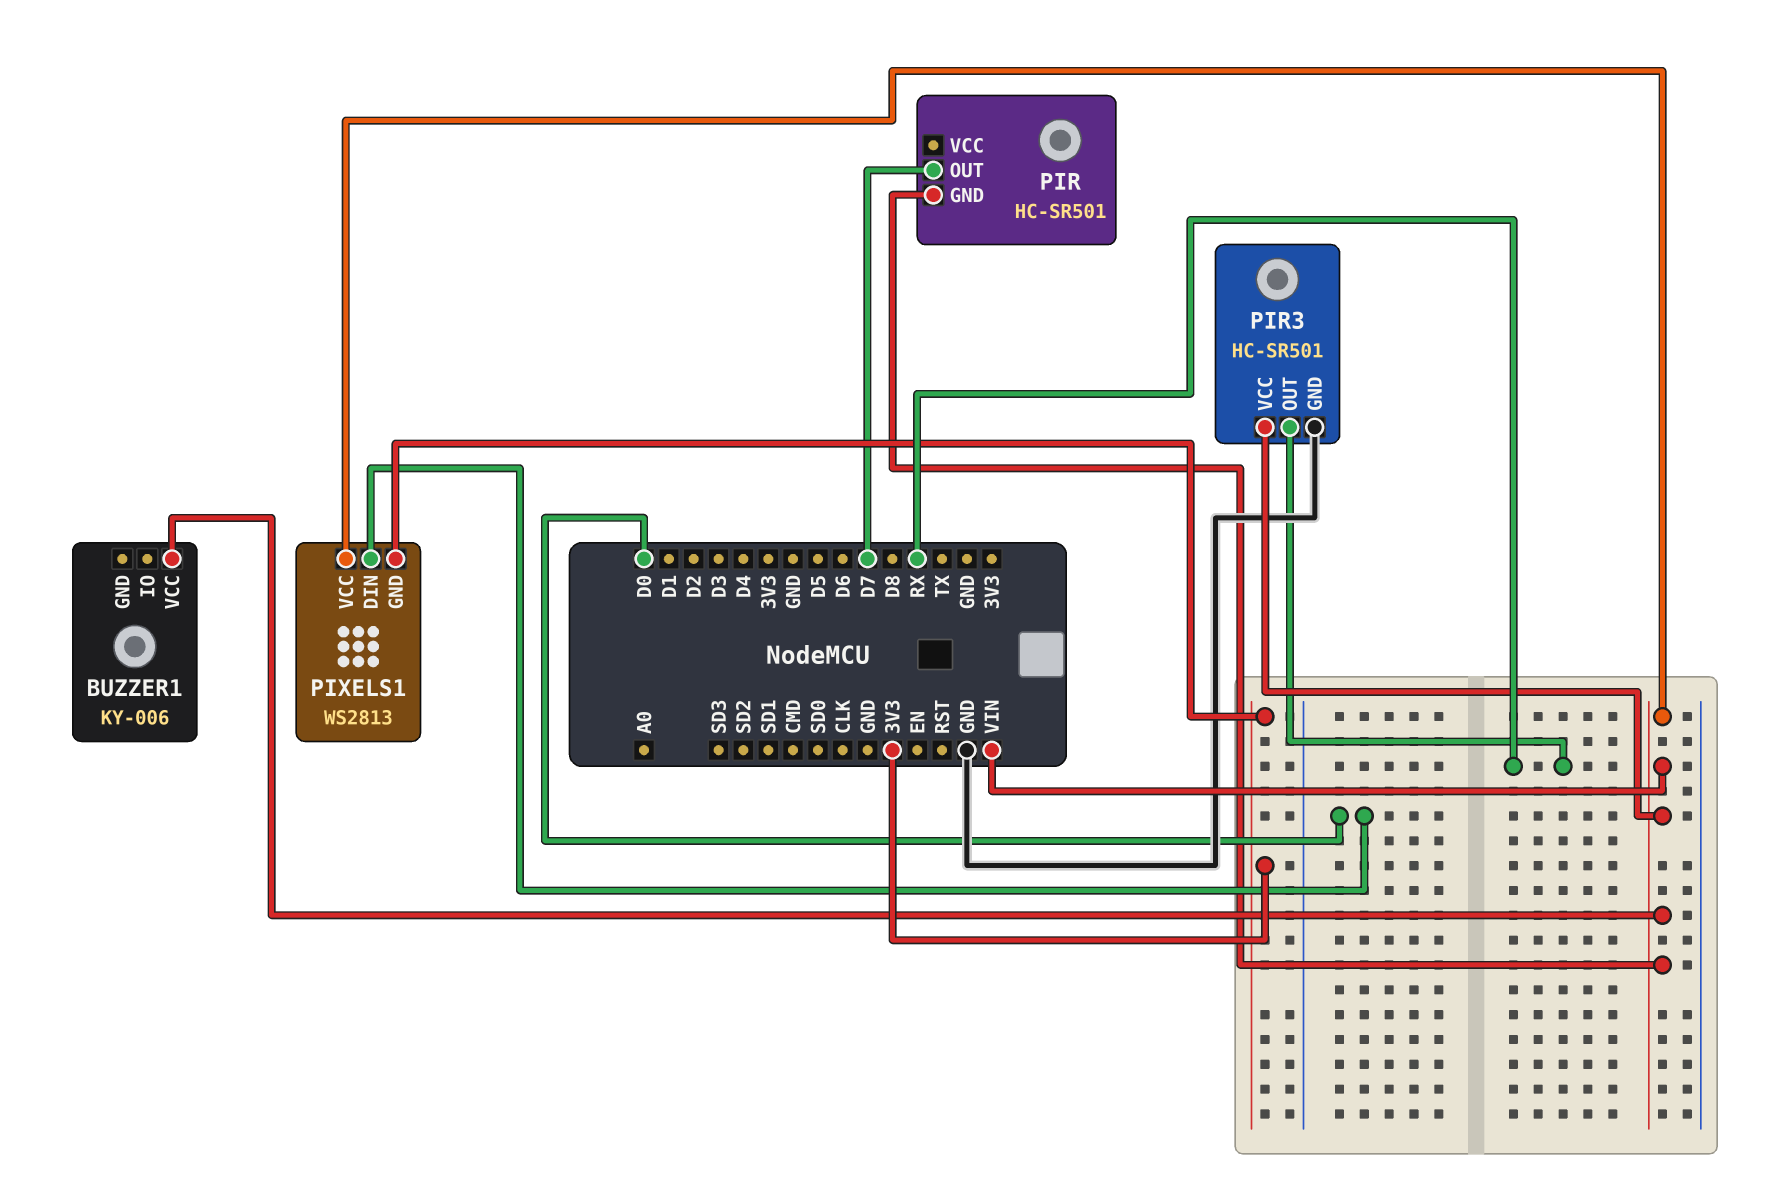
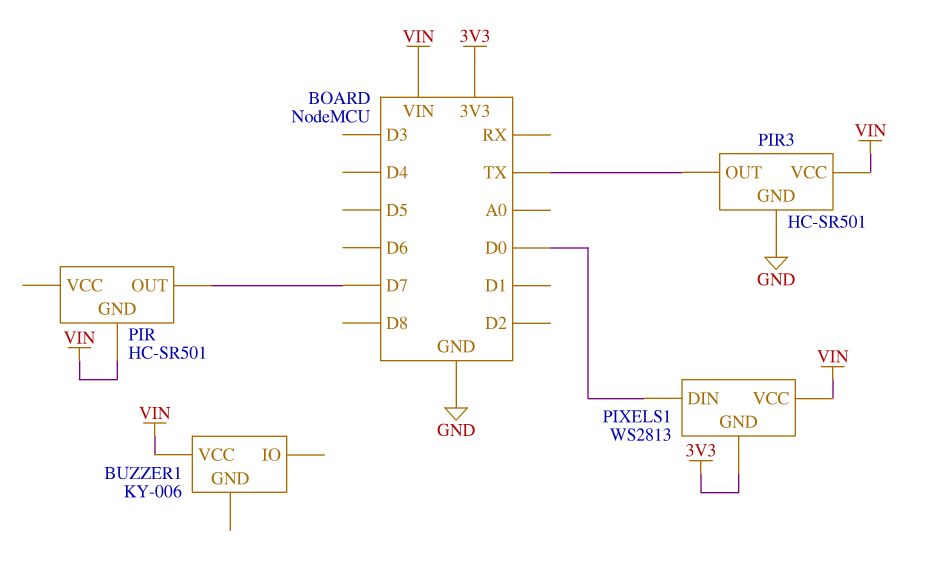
PIR3 pin OUT: RX -> TX

